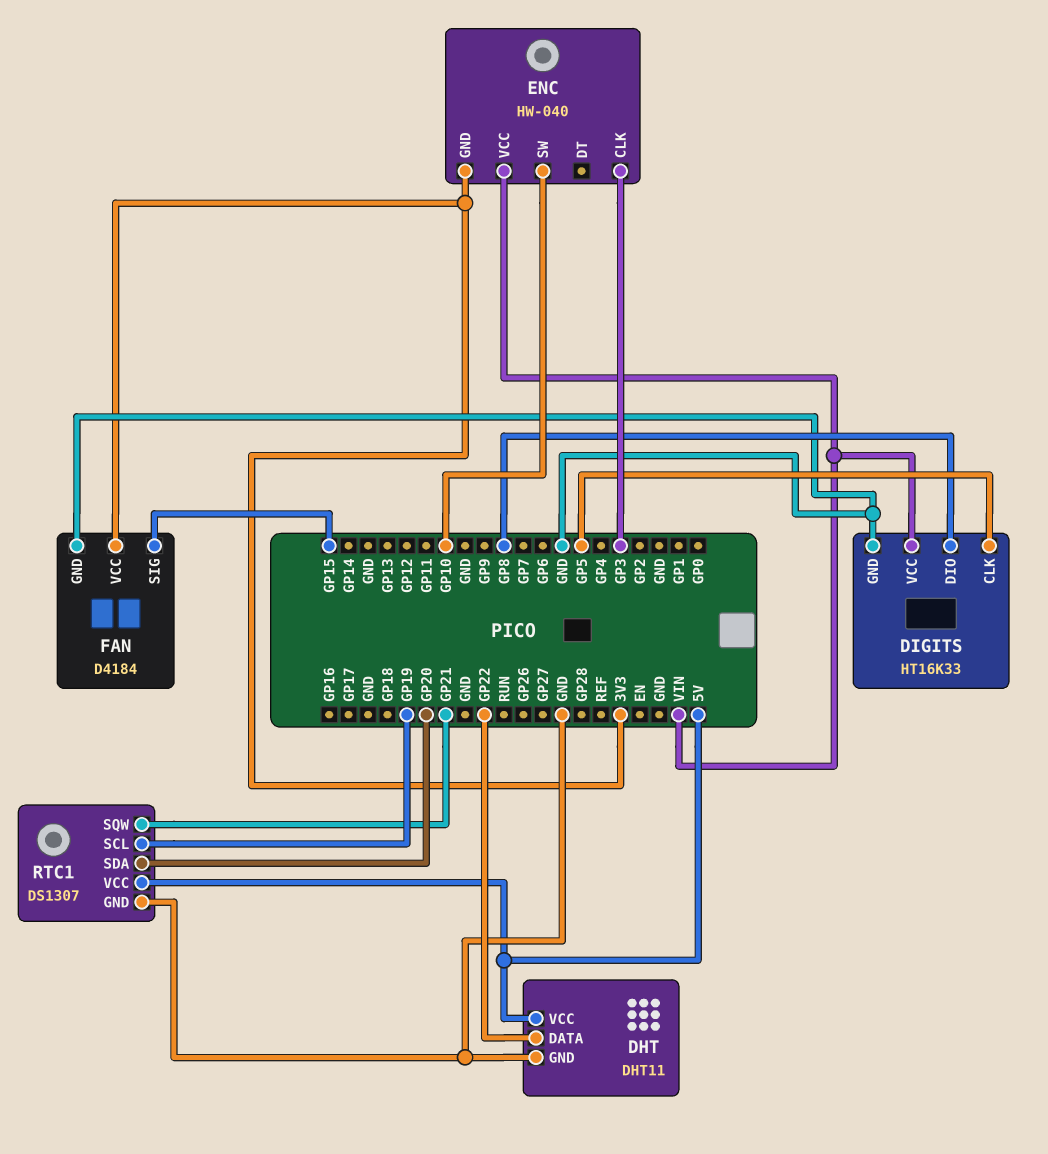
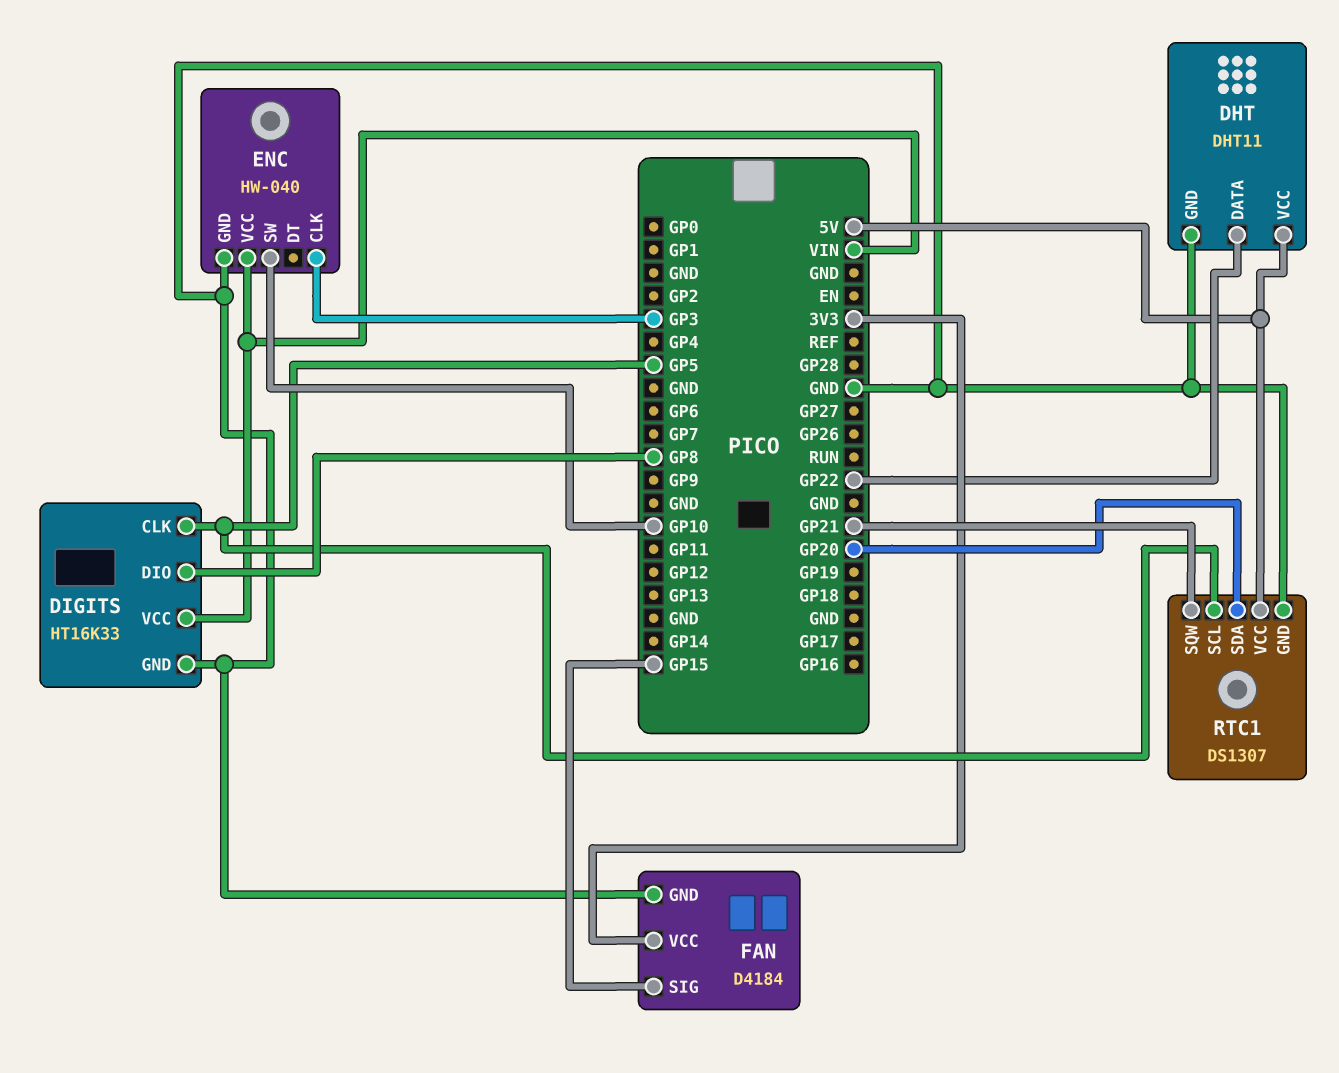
ENC pin GND: 3V3 -> GND
RTC1 pin SCL: GP19 -> GP5

